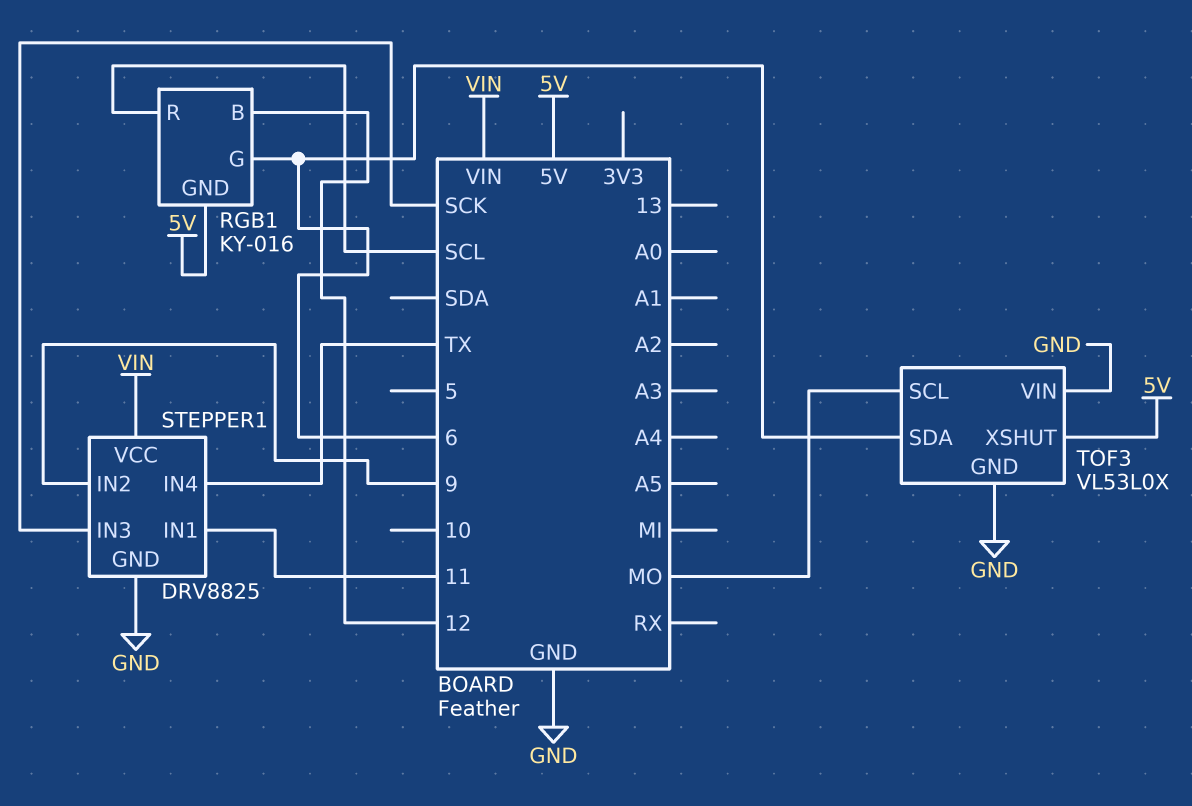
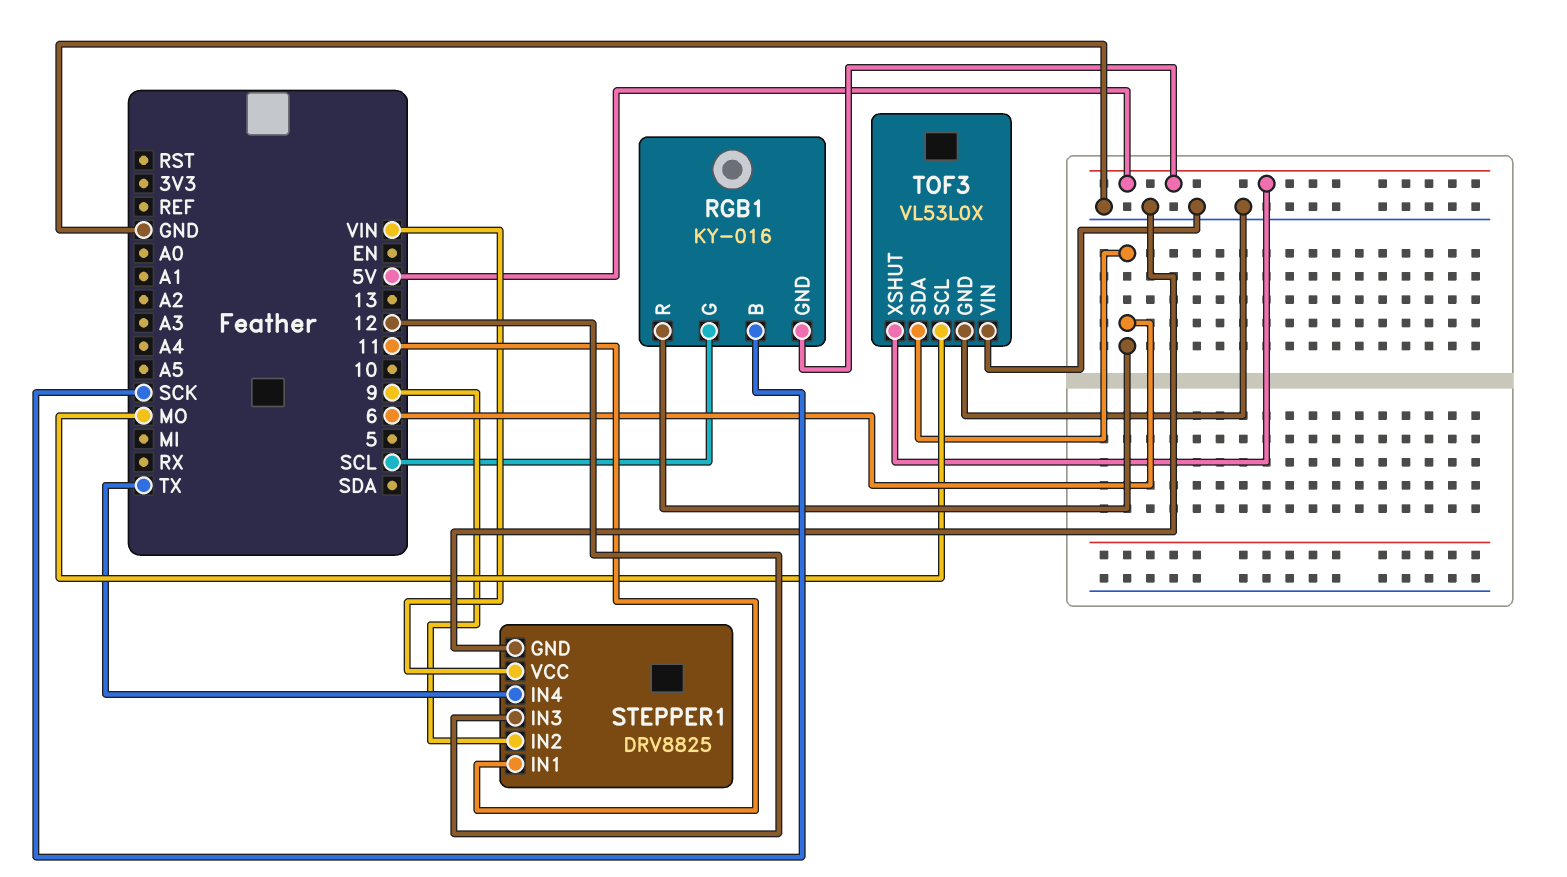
RGB1 pin B: 12 -> SCK
RGB1 pin G: 6 -> SCL
RGB1 pin R: SCL -> 6
STEPPER1 pin IN3: SCK -> 12

